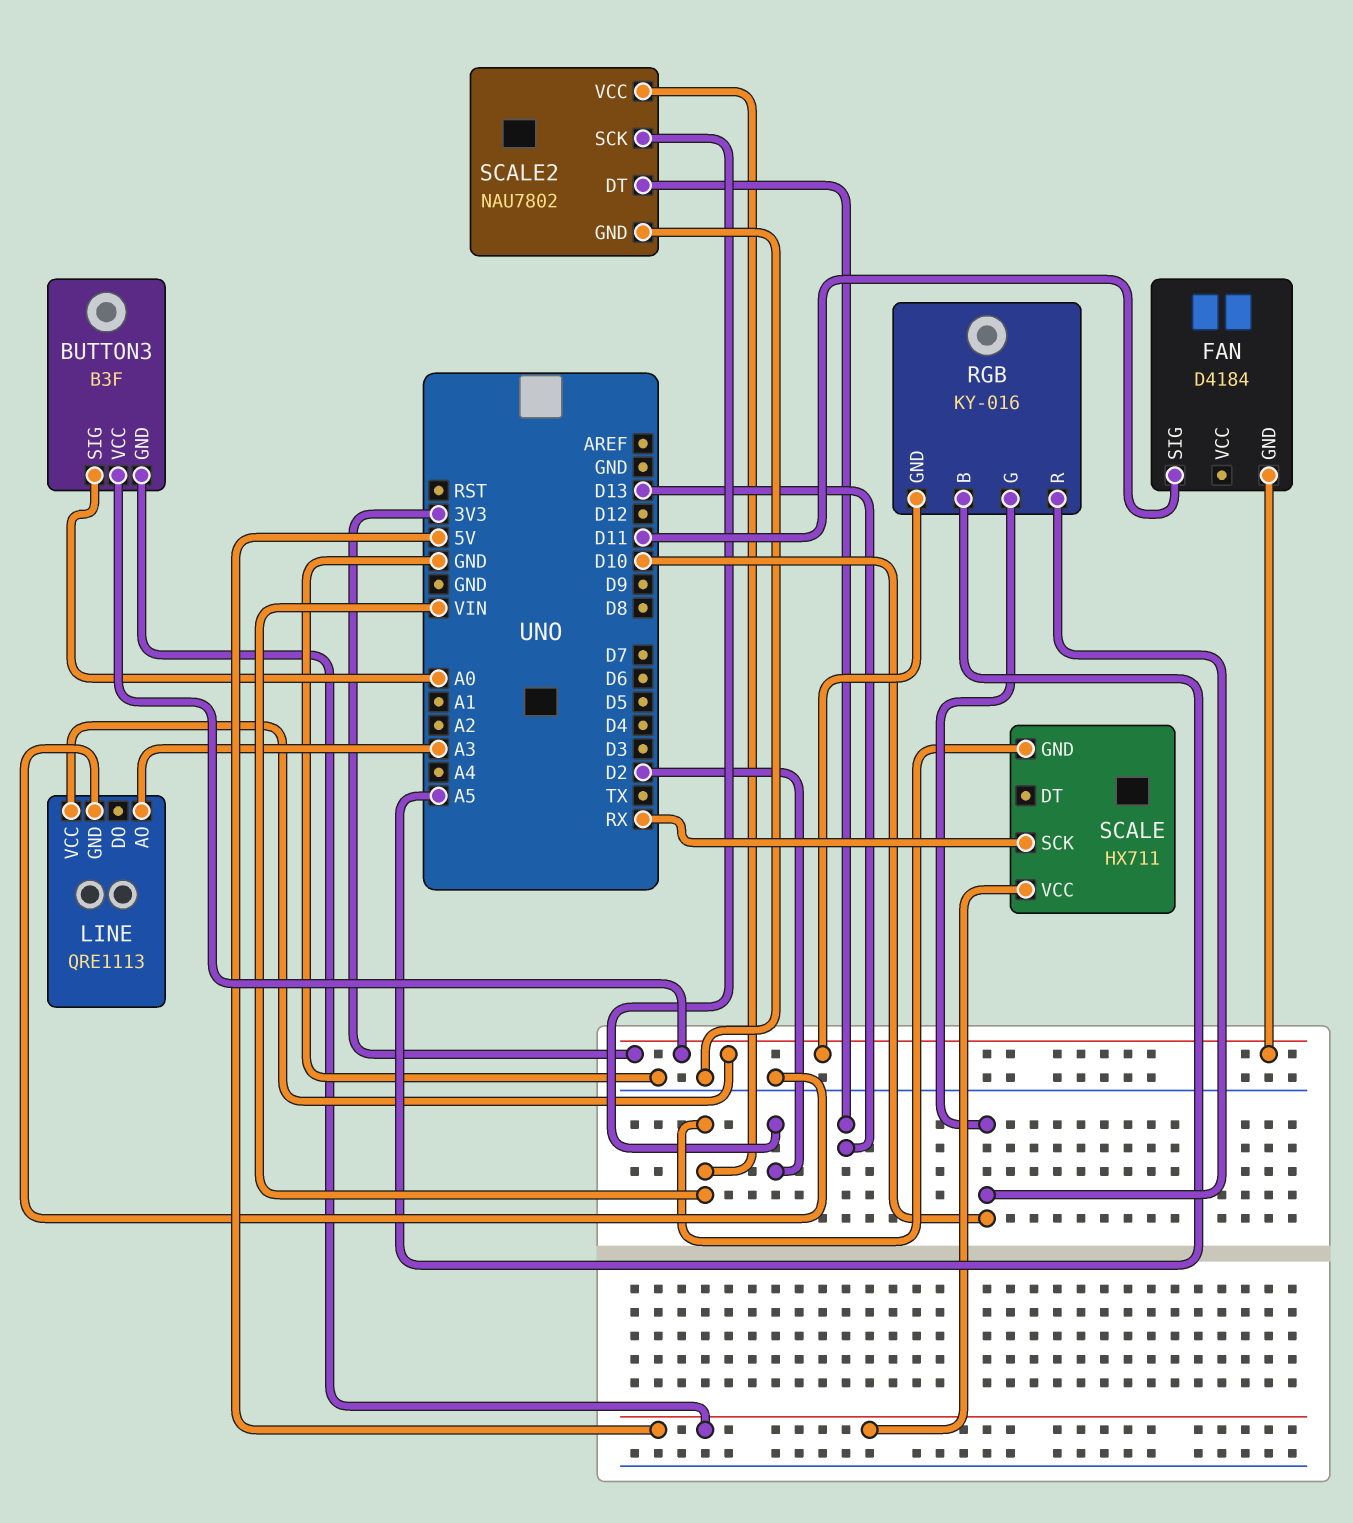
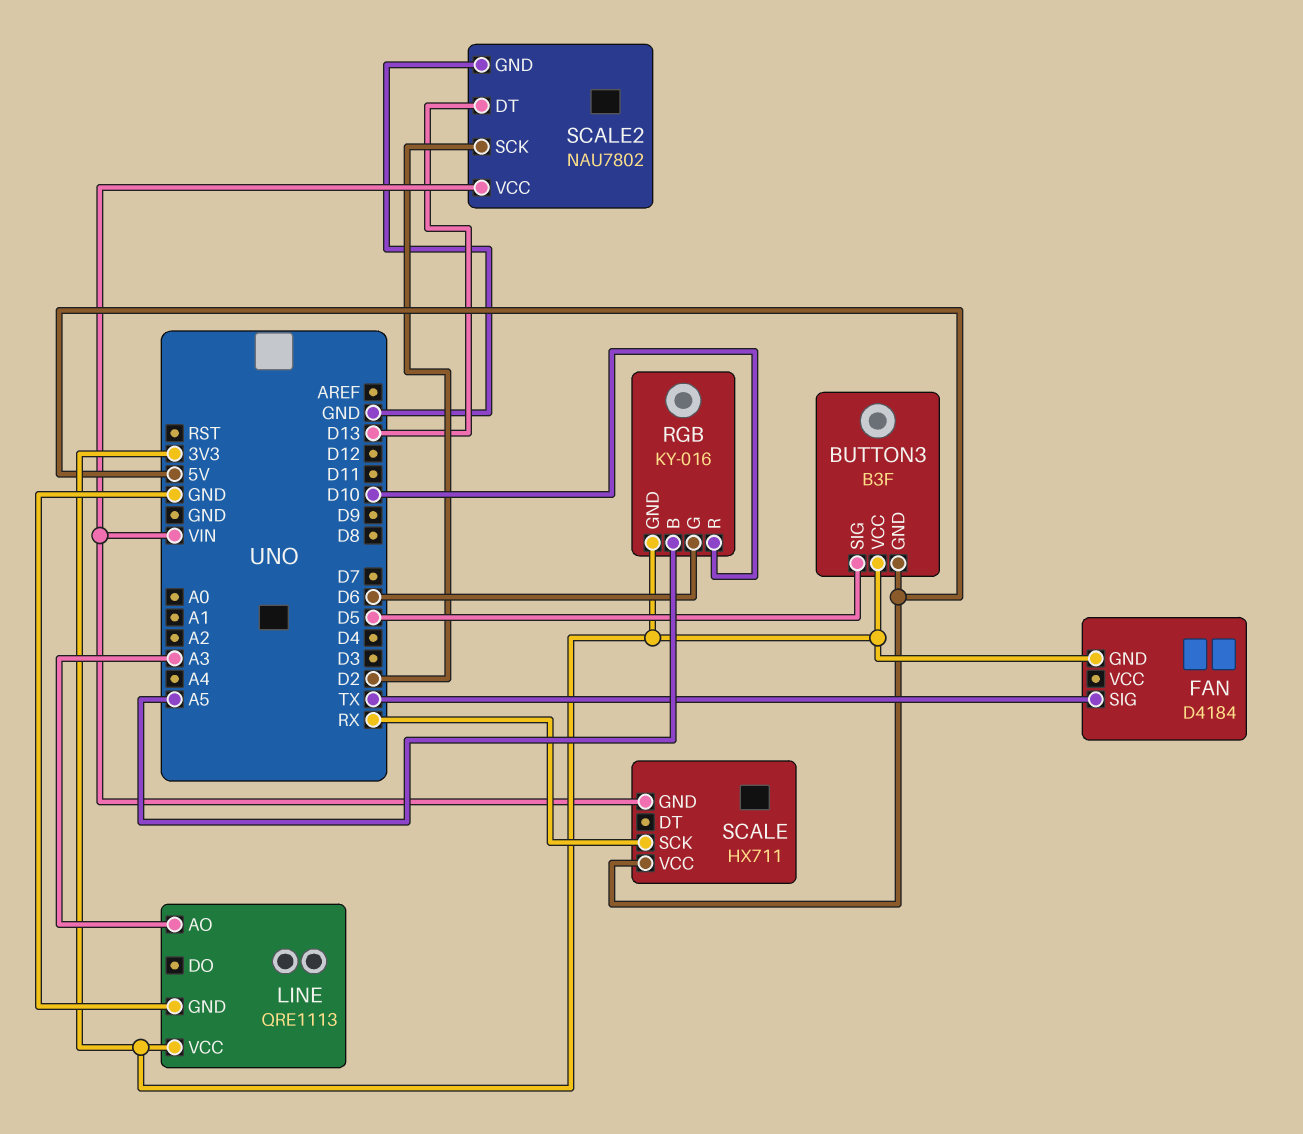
BUTTON3 pin SIG: A0 -> D5
FAN pin SIG: D11 -> TX
RGB pin G: D10 -> D6

